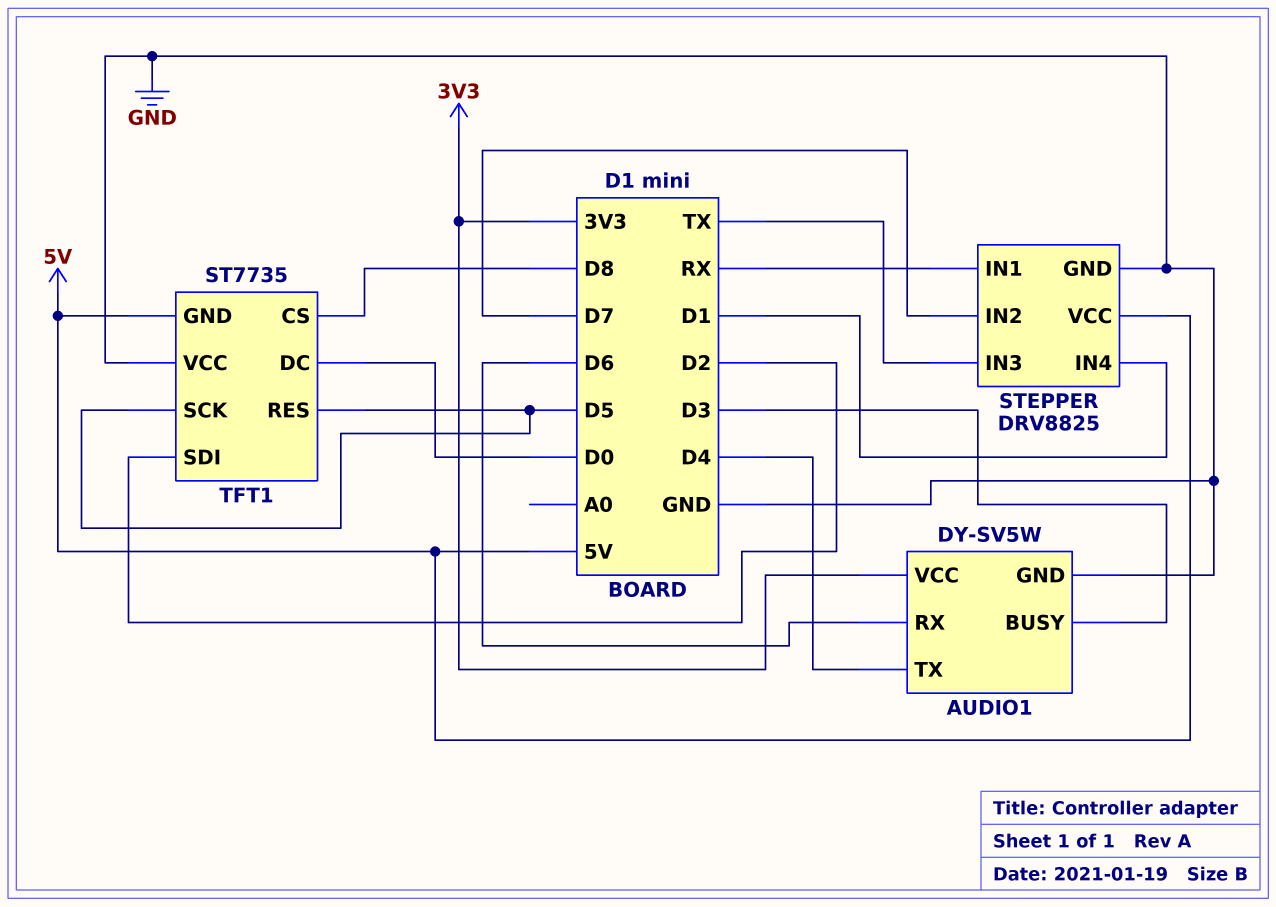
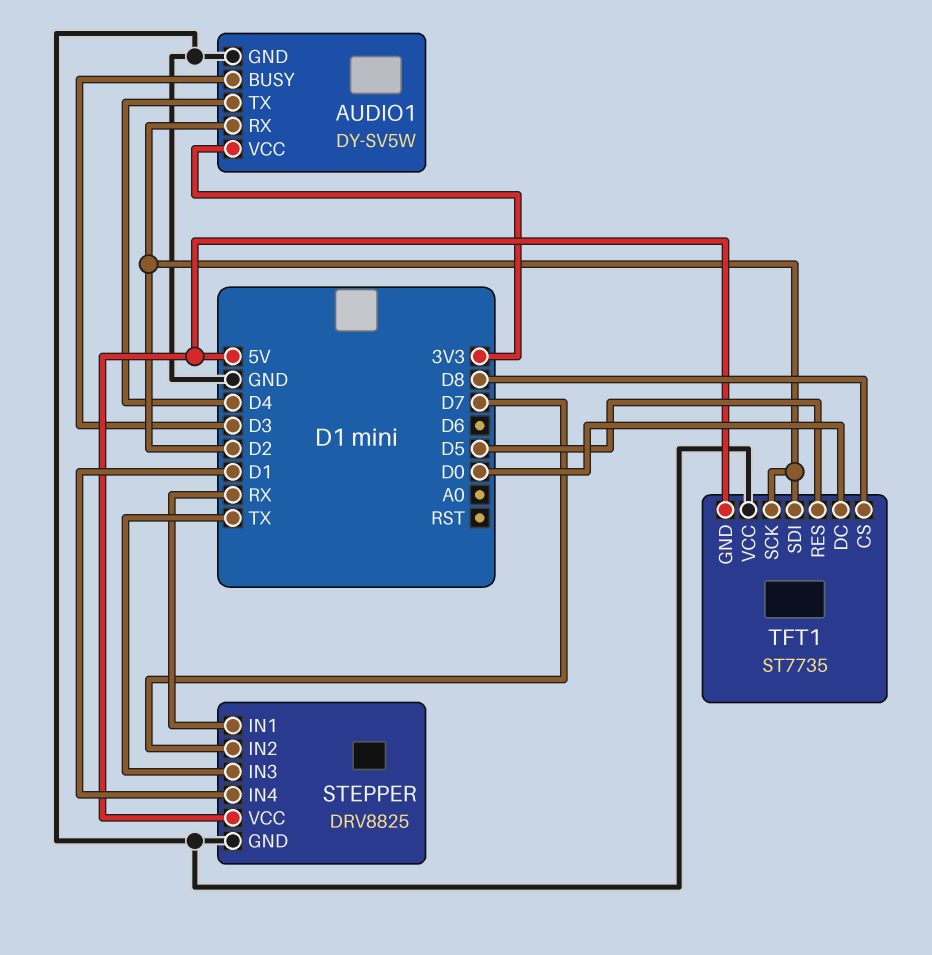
AUDIO1 pin RX: D6 -> D2
TFT1 pin SCK: D5 -> D2

